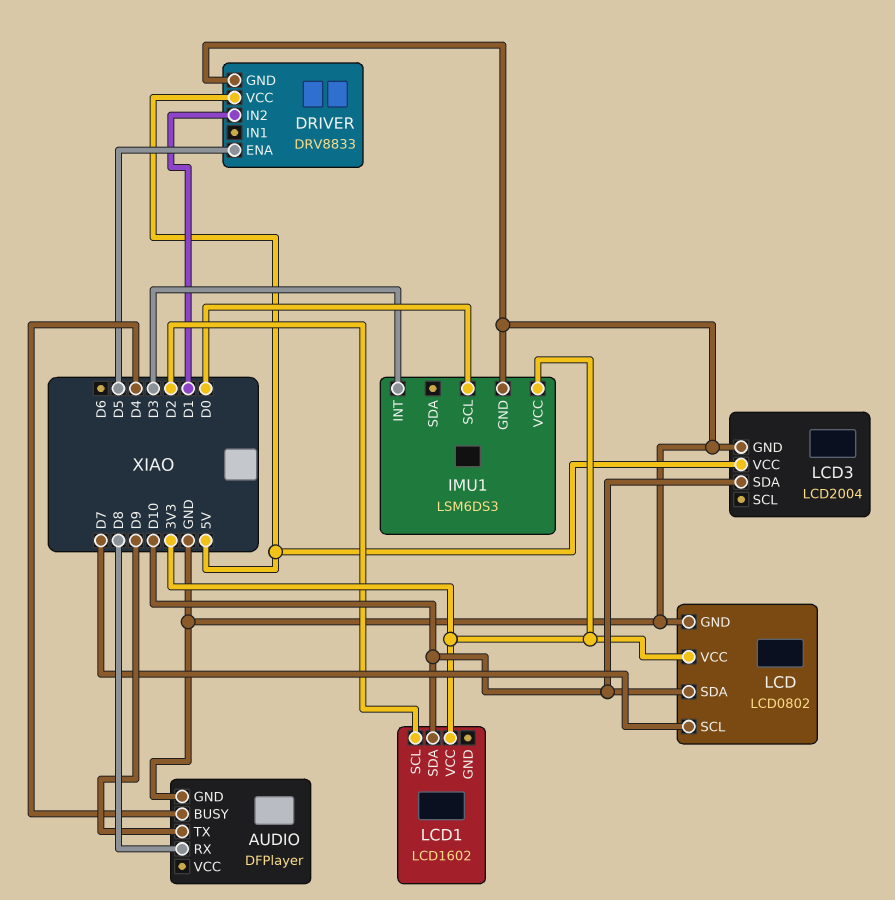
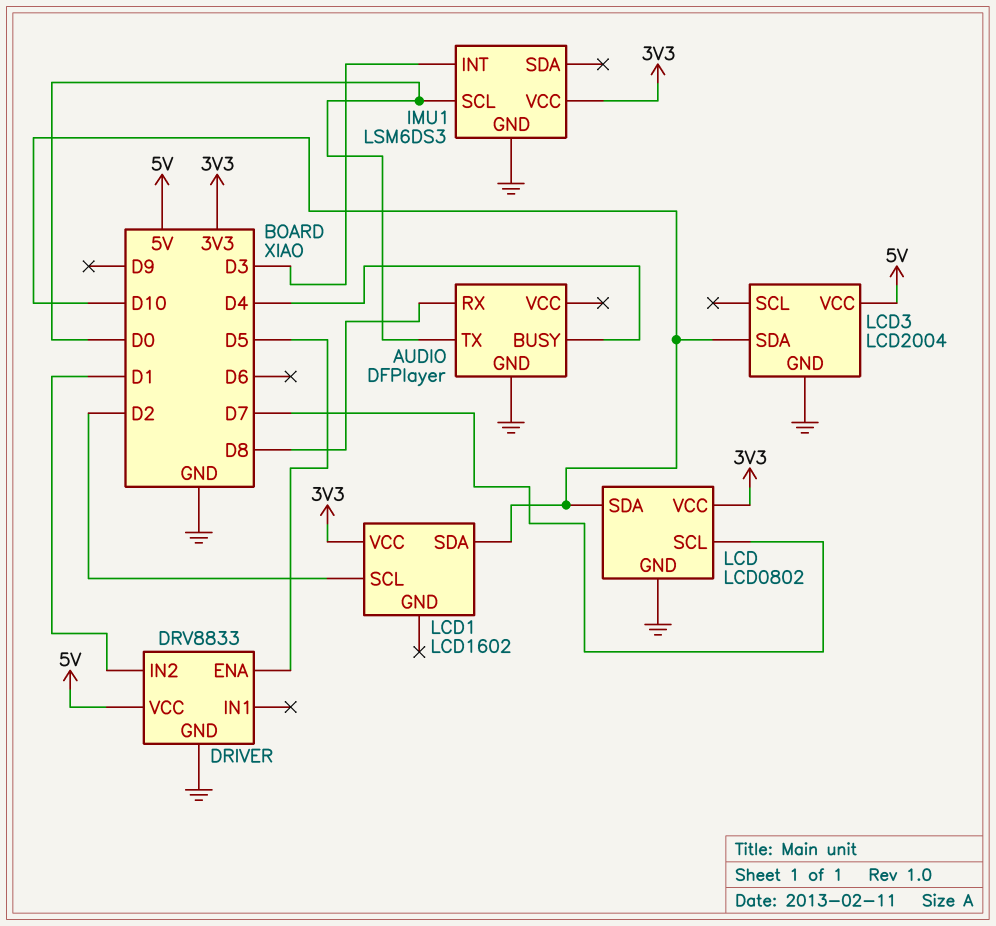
AUDIO pin TX: D9 -> D0

